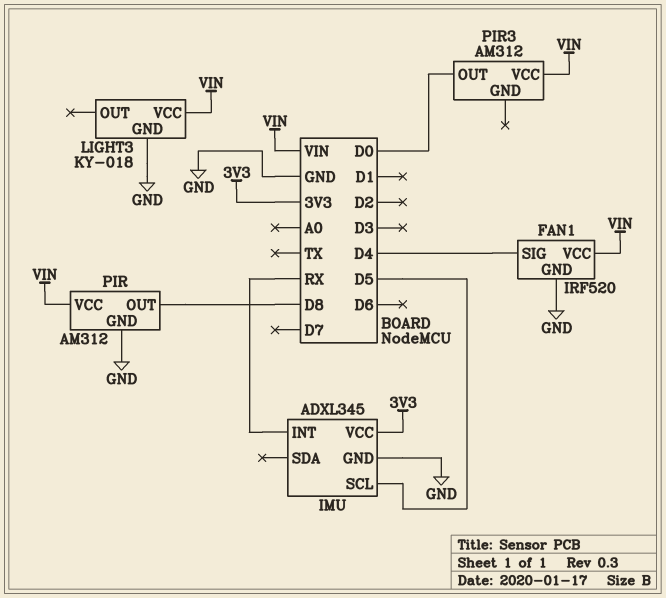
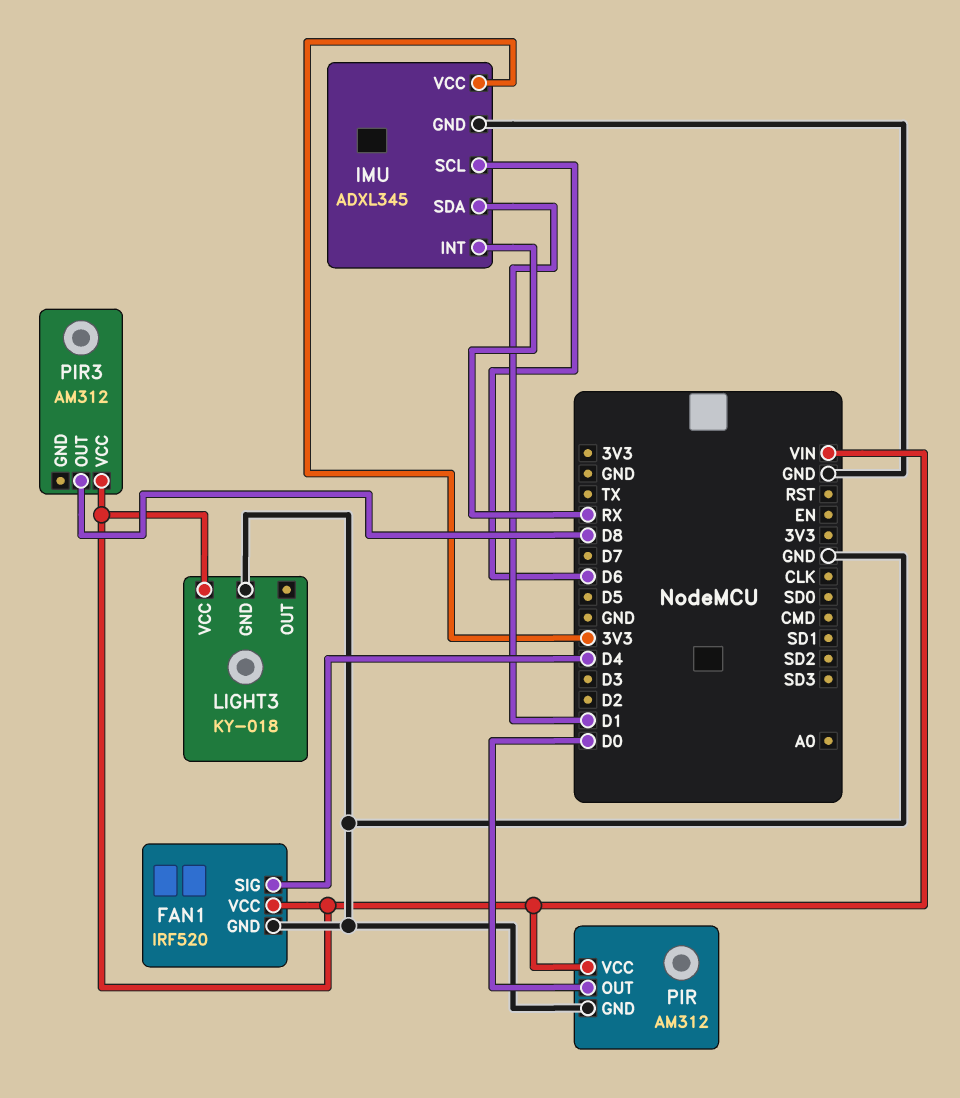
IMU pin SCL: D5 -> D6
IMU pin SDA: none -> D1
PIR pin OUT: D8 -> D0
PIR3 pin OUT: D0 -> D8

